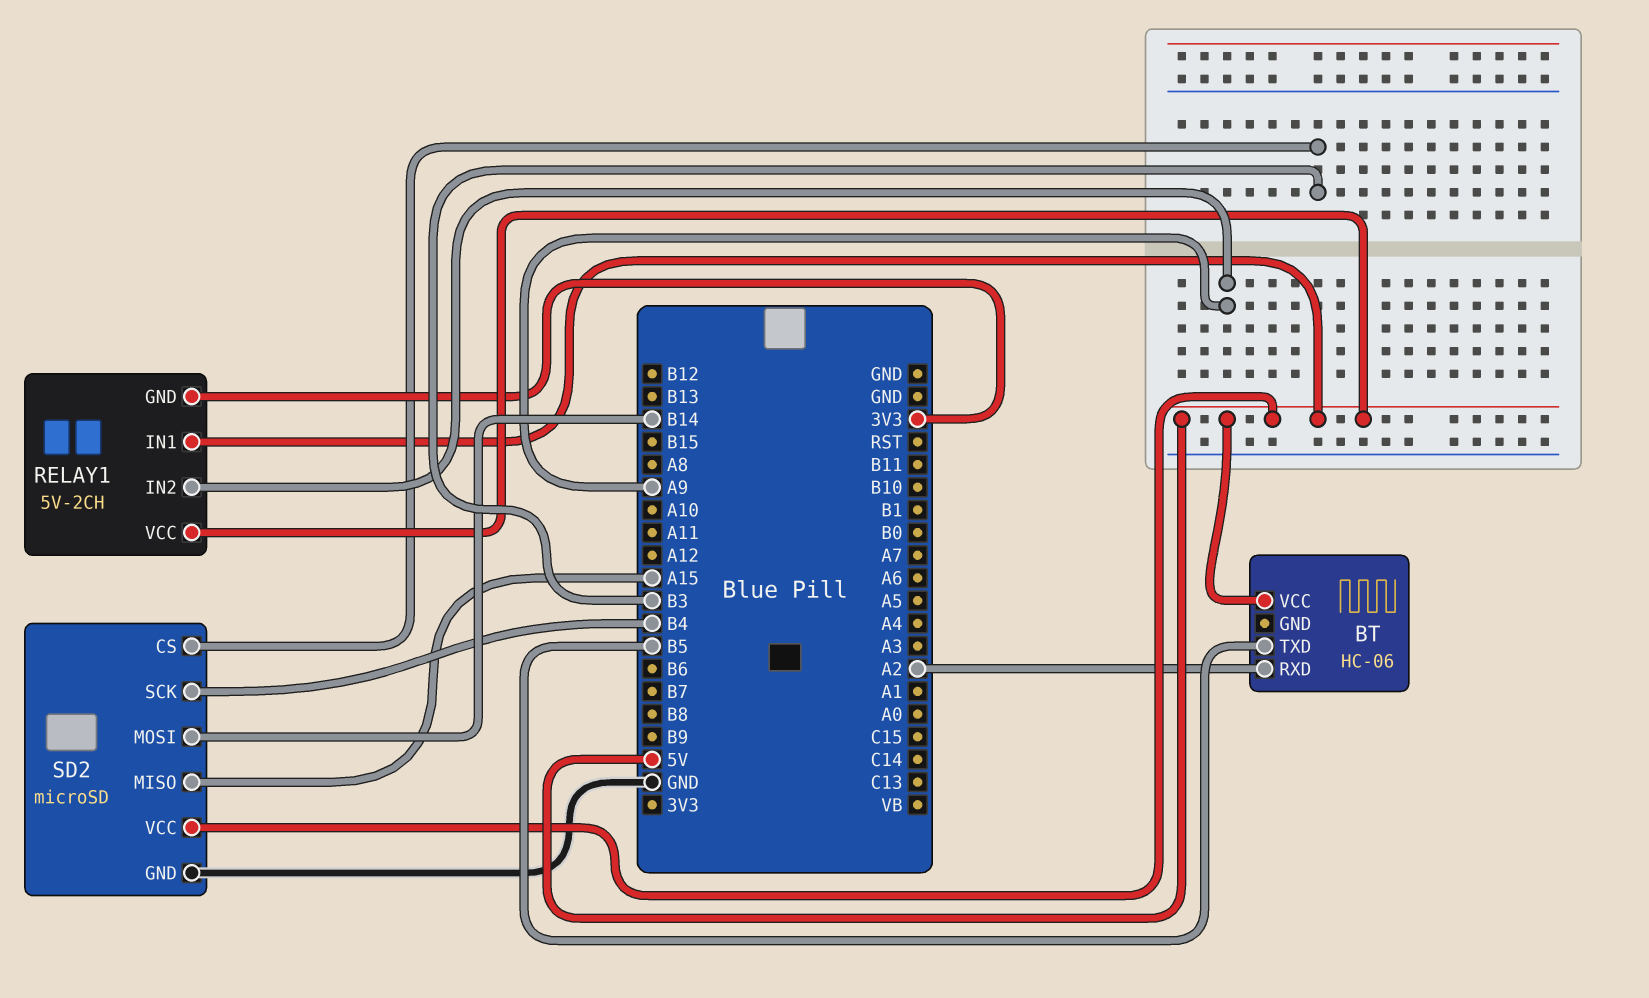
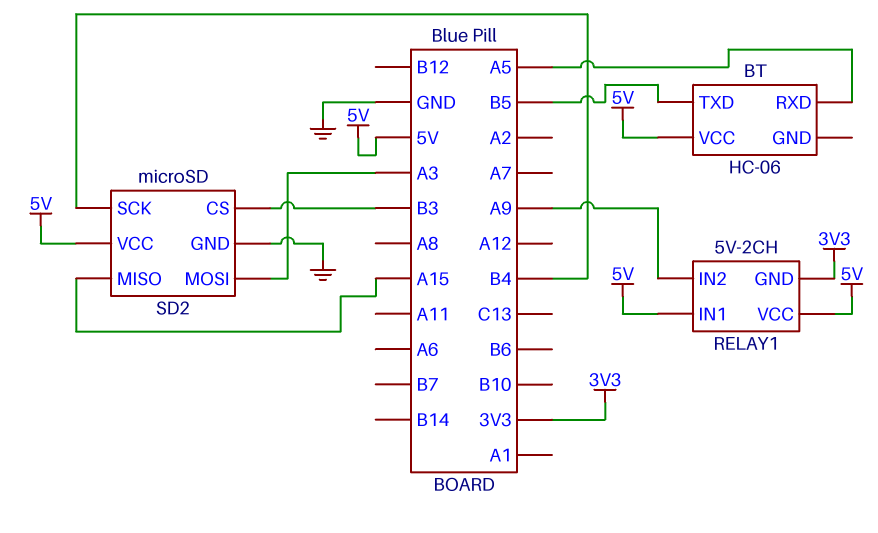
BT pin RXD: A2 -> A5
SD2 pin MOSI: B14 -> A3

